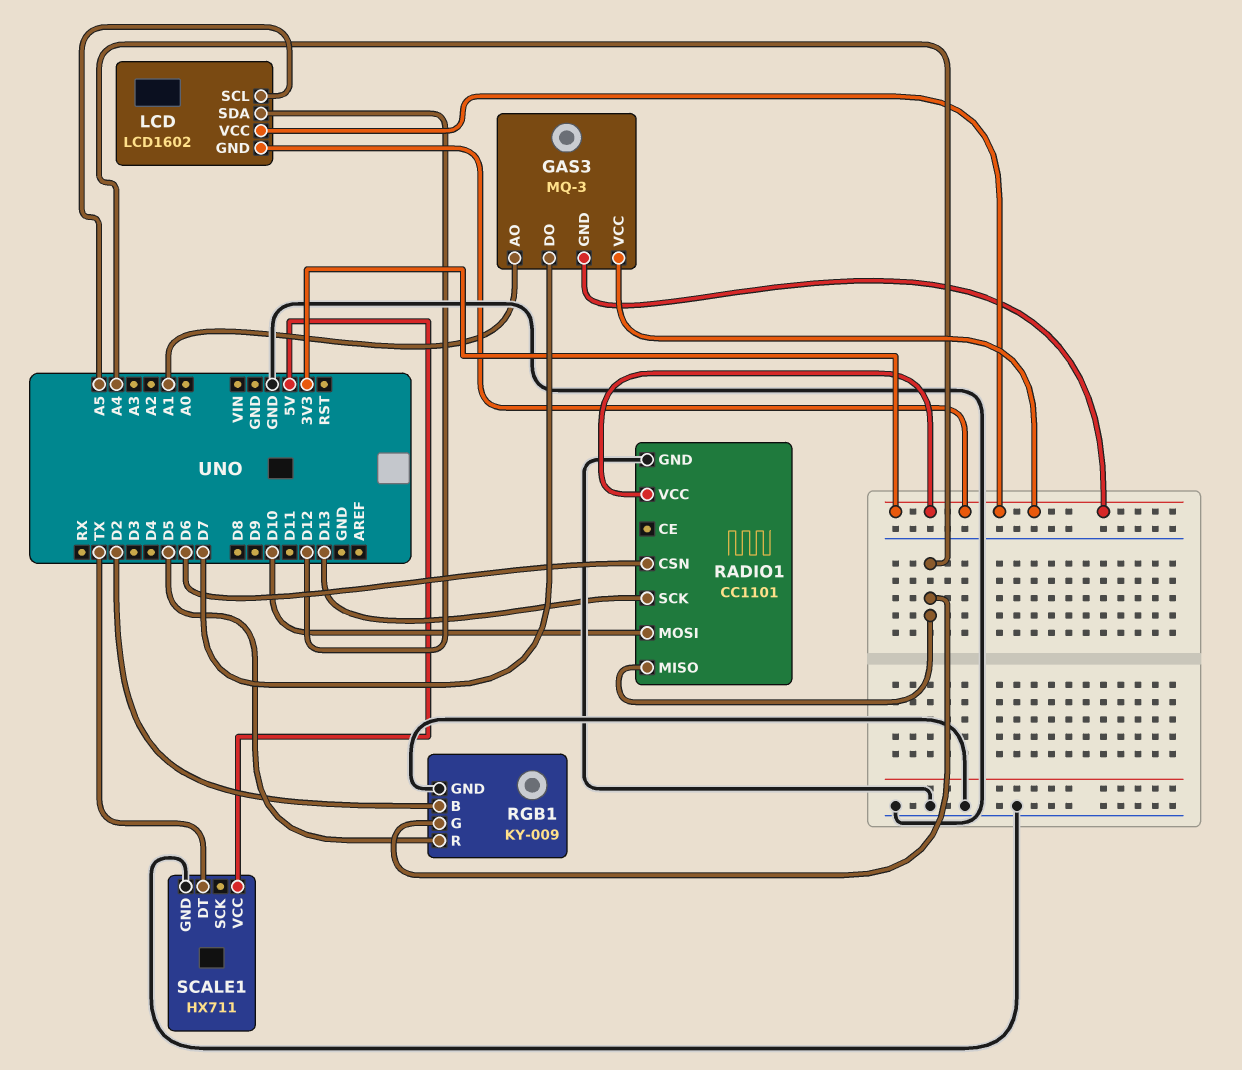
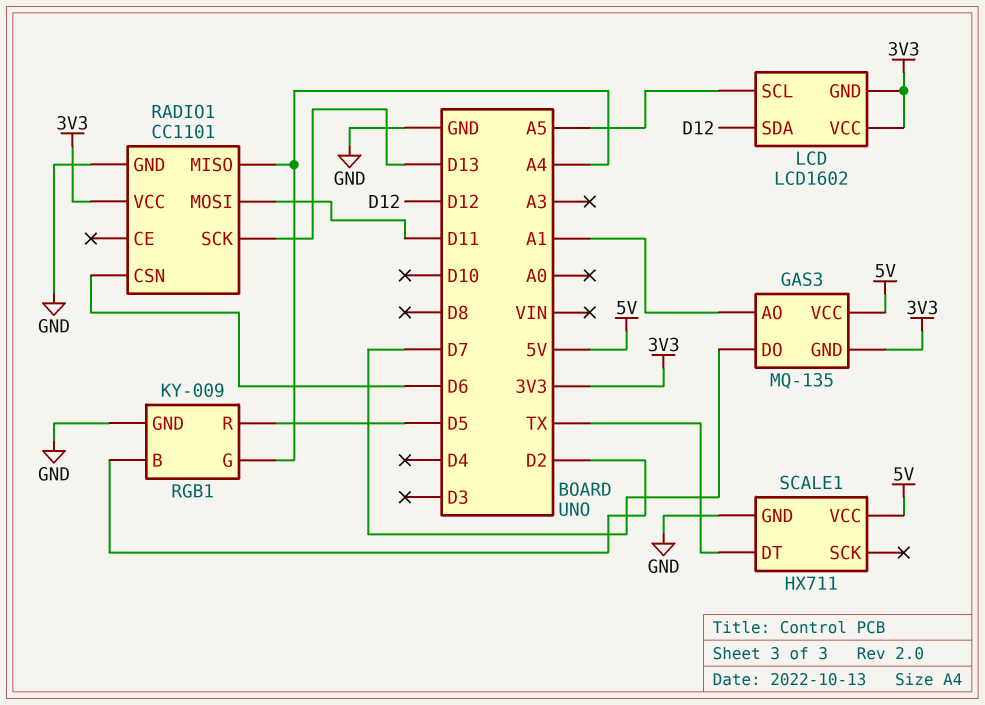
GAS3: MQ-3 -> MQ-135
GAS3 pin VCC: 3V3 -> 5V
RADIO1 pin MOSI: D10 -> D11

